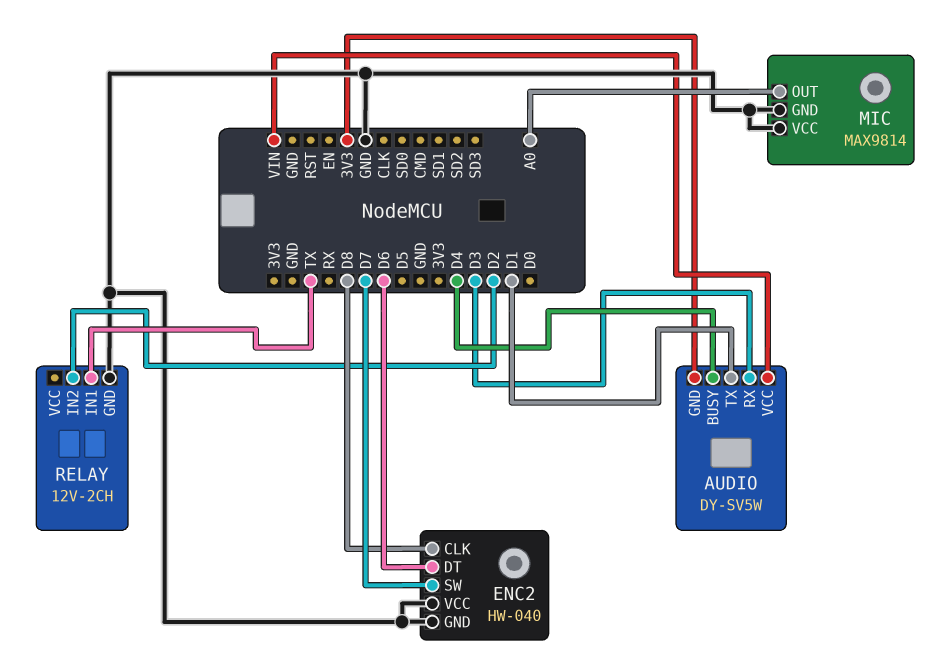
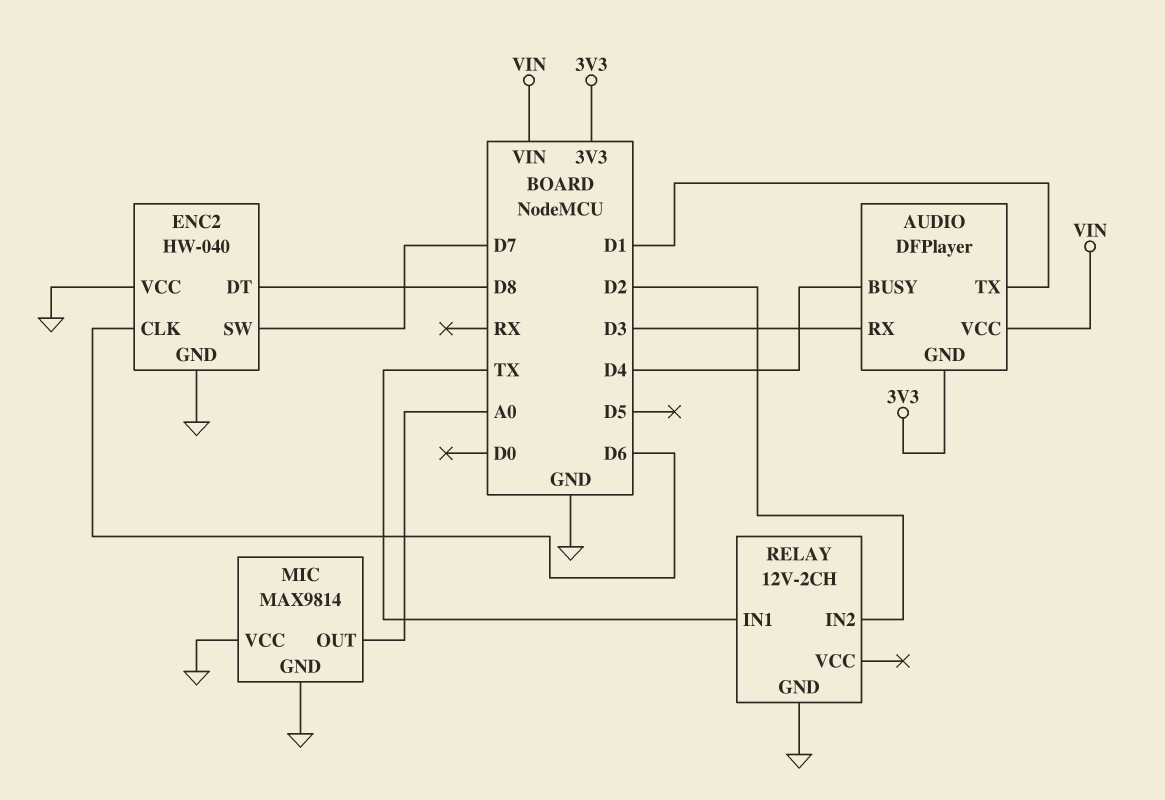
AUDIO: DY-SV5W -> DFPlayer
ENC2 pin CLK: D8 -> D6
ENC2 pin DT: D6 -> D8

